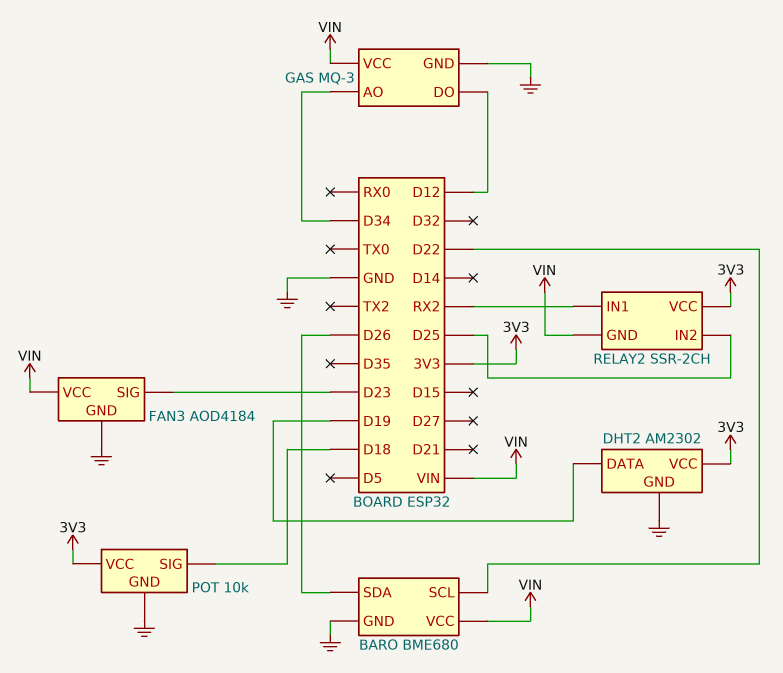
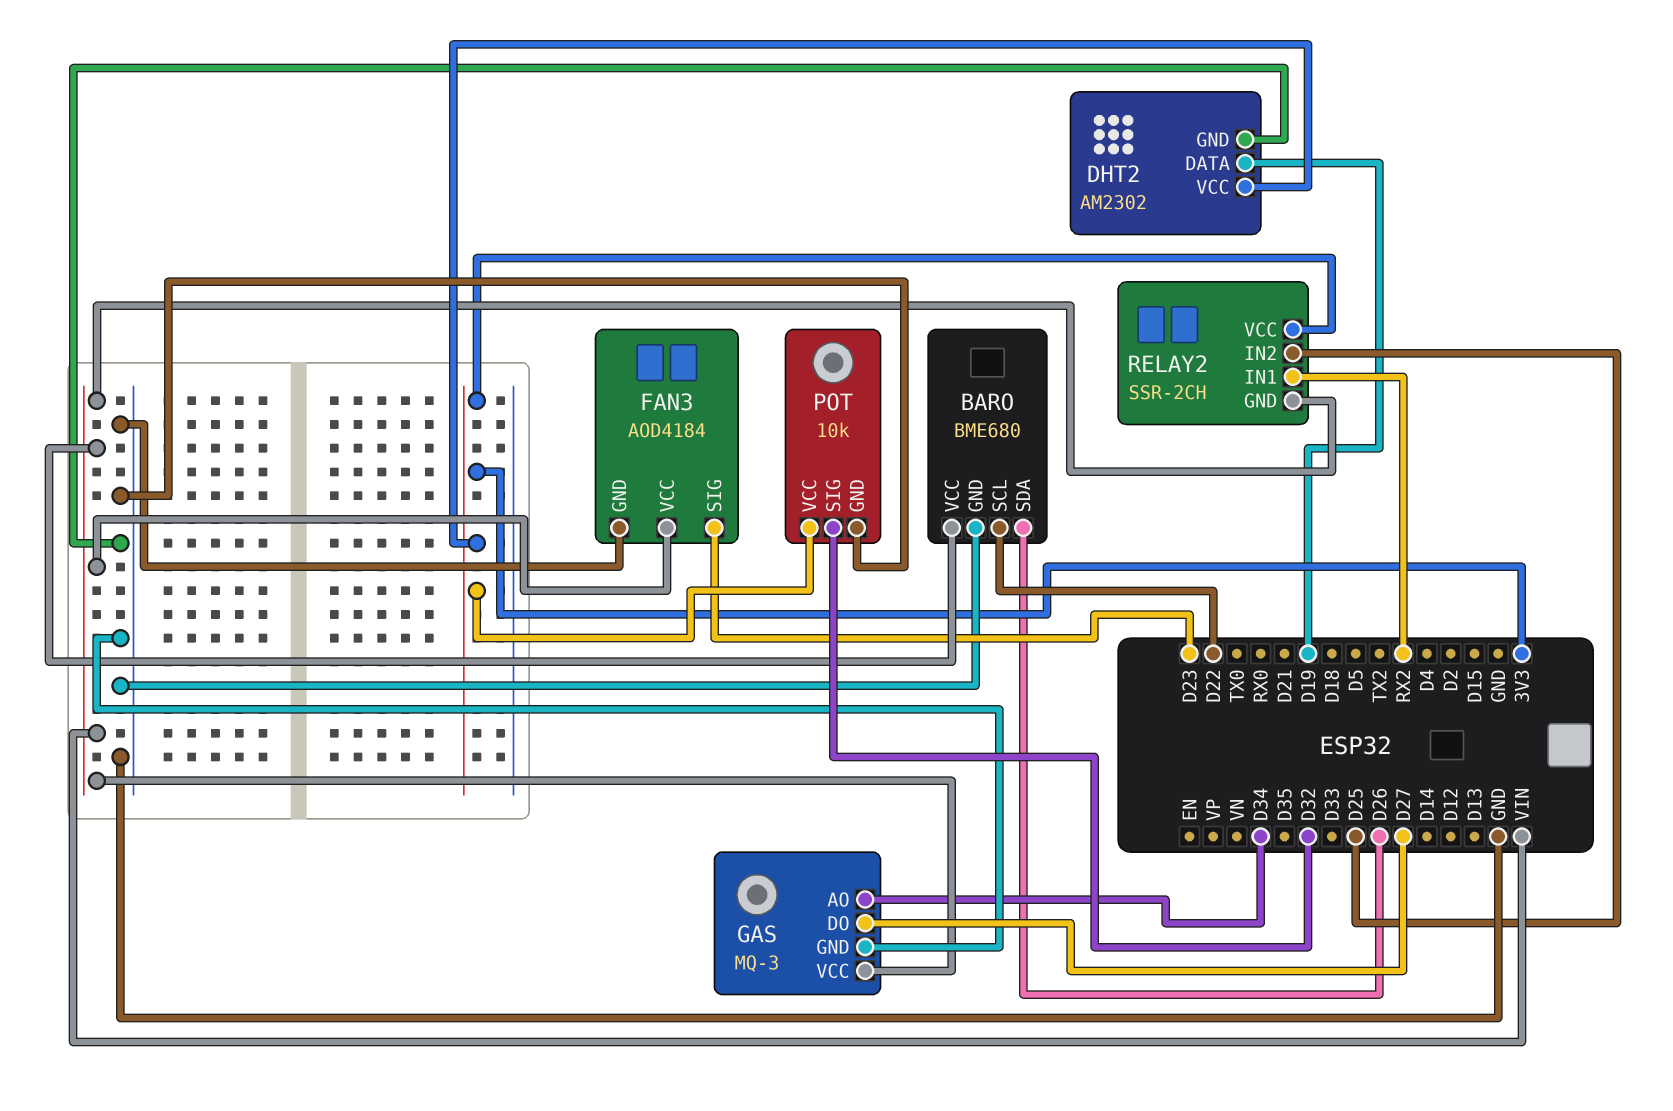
GAS pin DO: D12 -> D27
POT pin SIG: D18 -> D32

